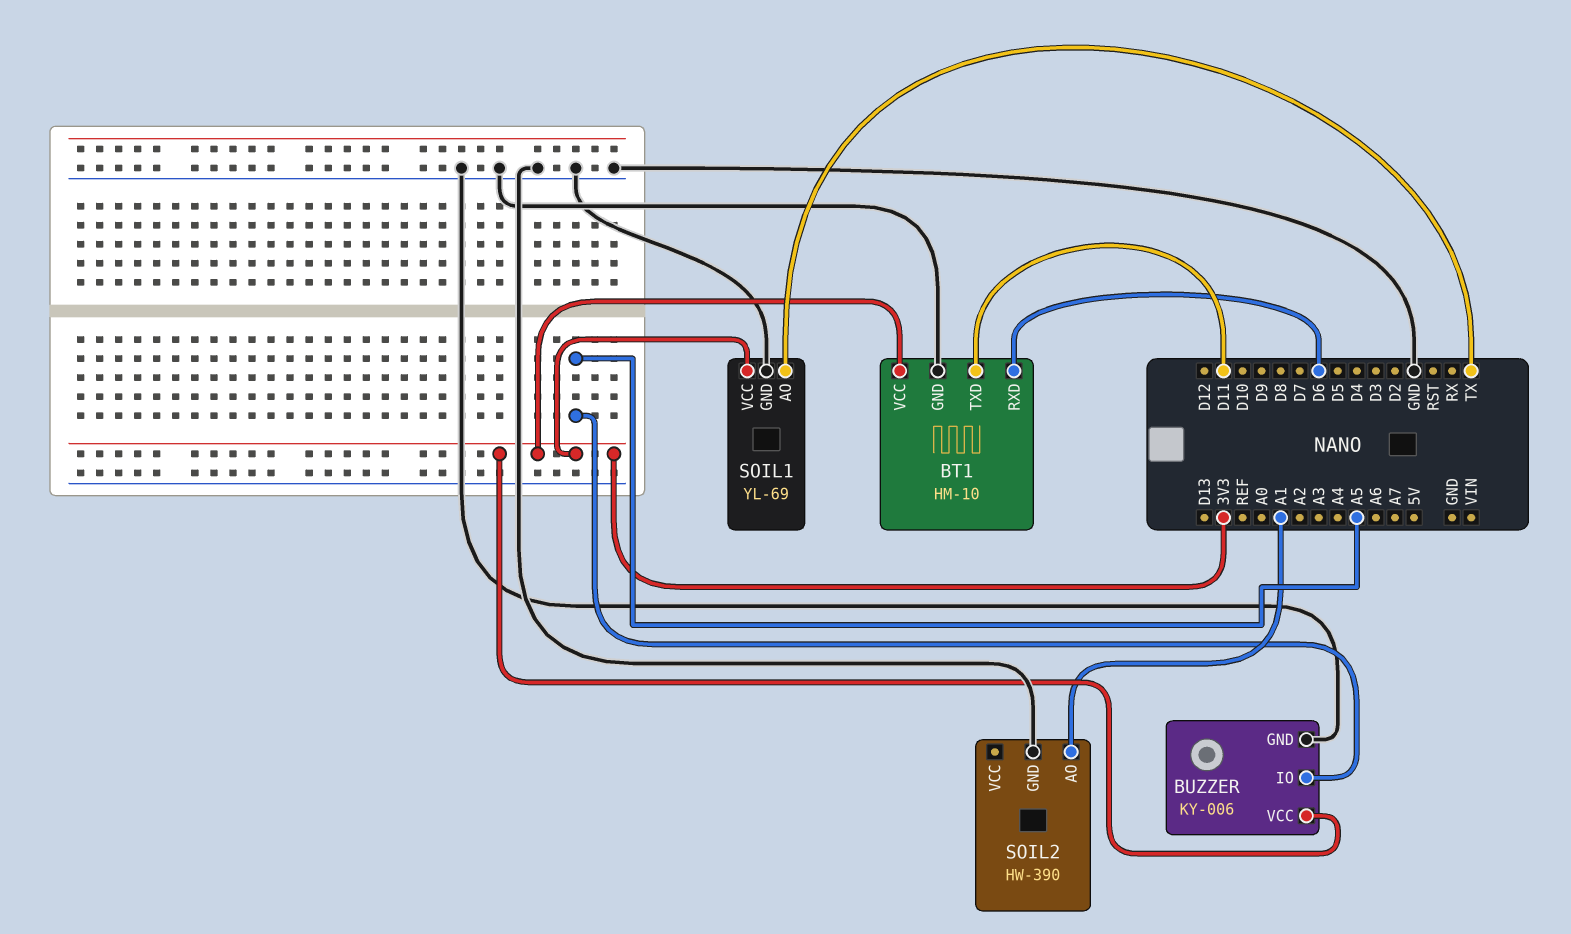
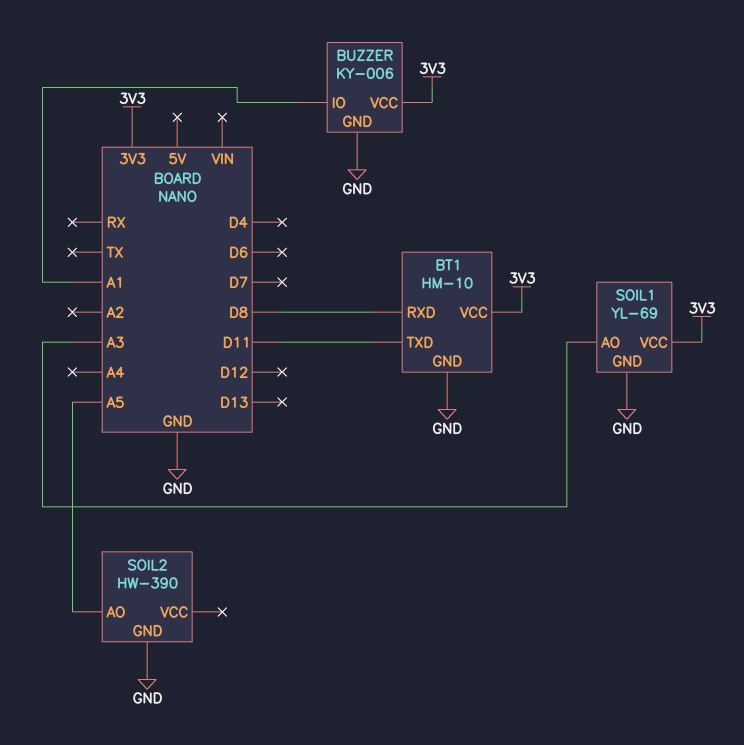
BT1 pin RXD: D6 -> D8
BUZZER pin IO: A5 -> A1
SOIL1 pin AO: TX -> A3
SOIL2 pin AO: A1 -> A5

